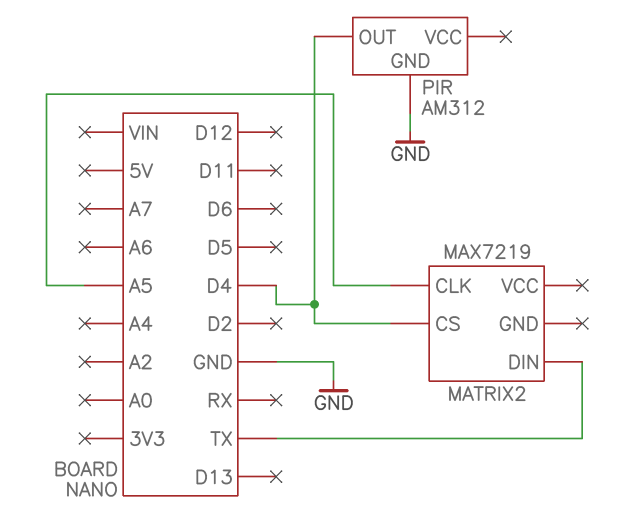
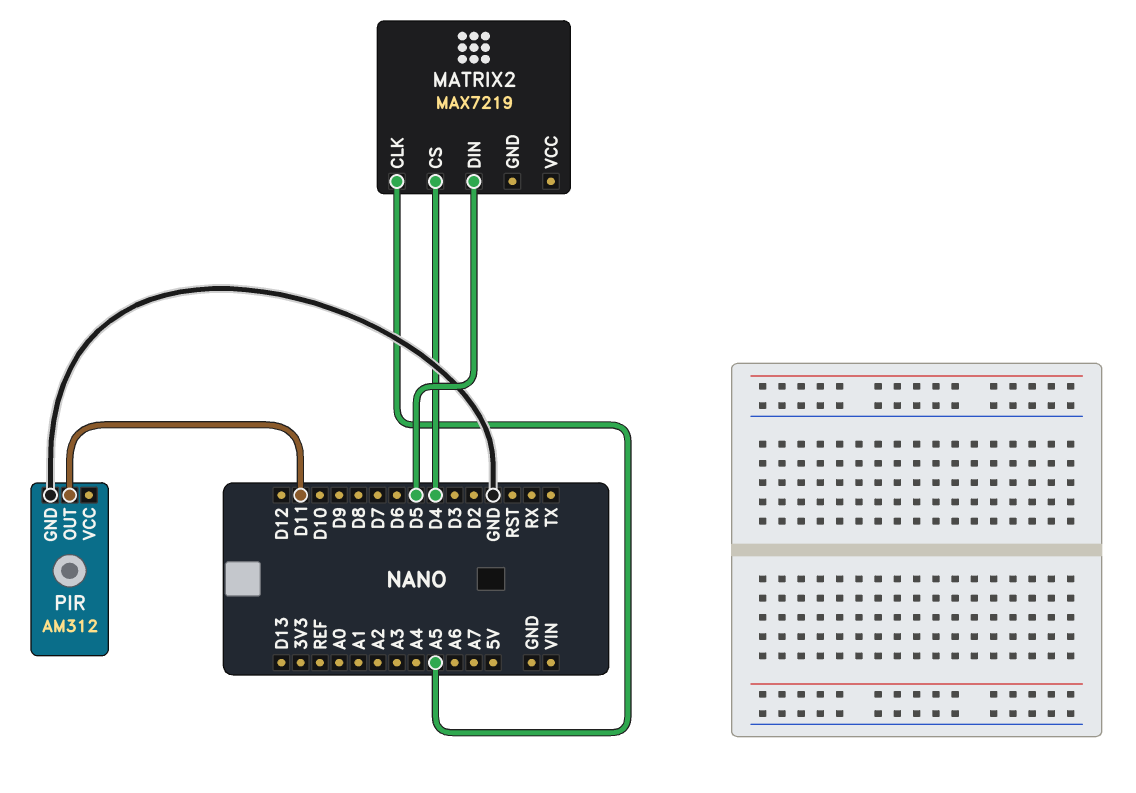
MATRIX2 pin DIN: TX -> D5
PIR pin OUT: D4 -> D11

